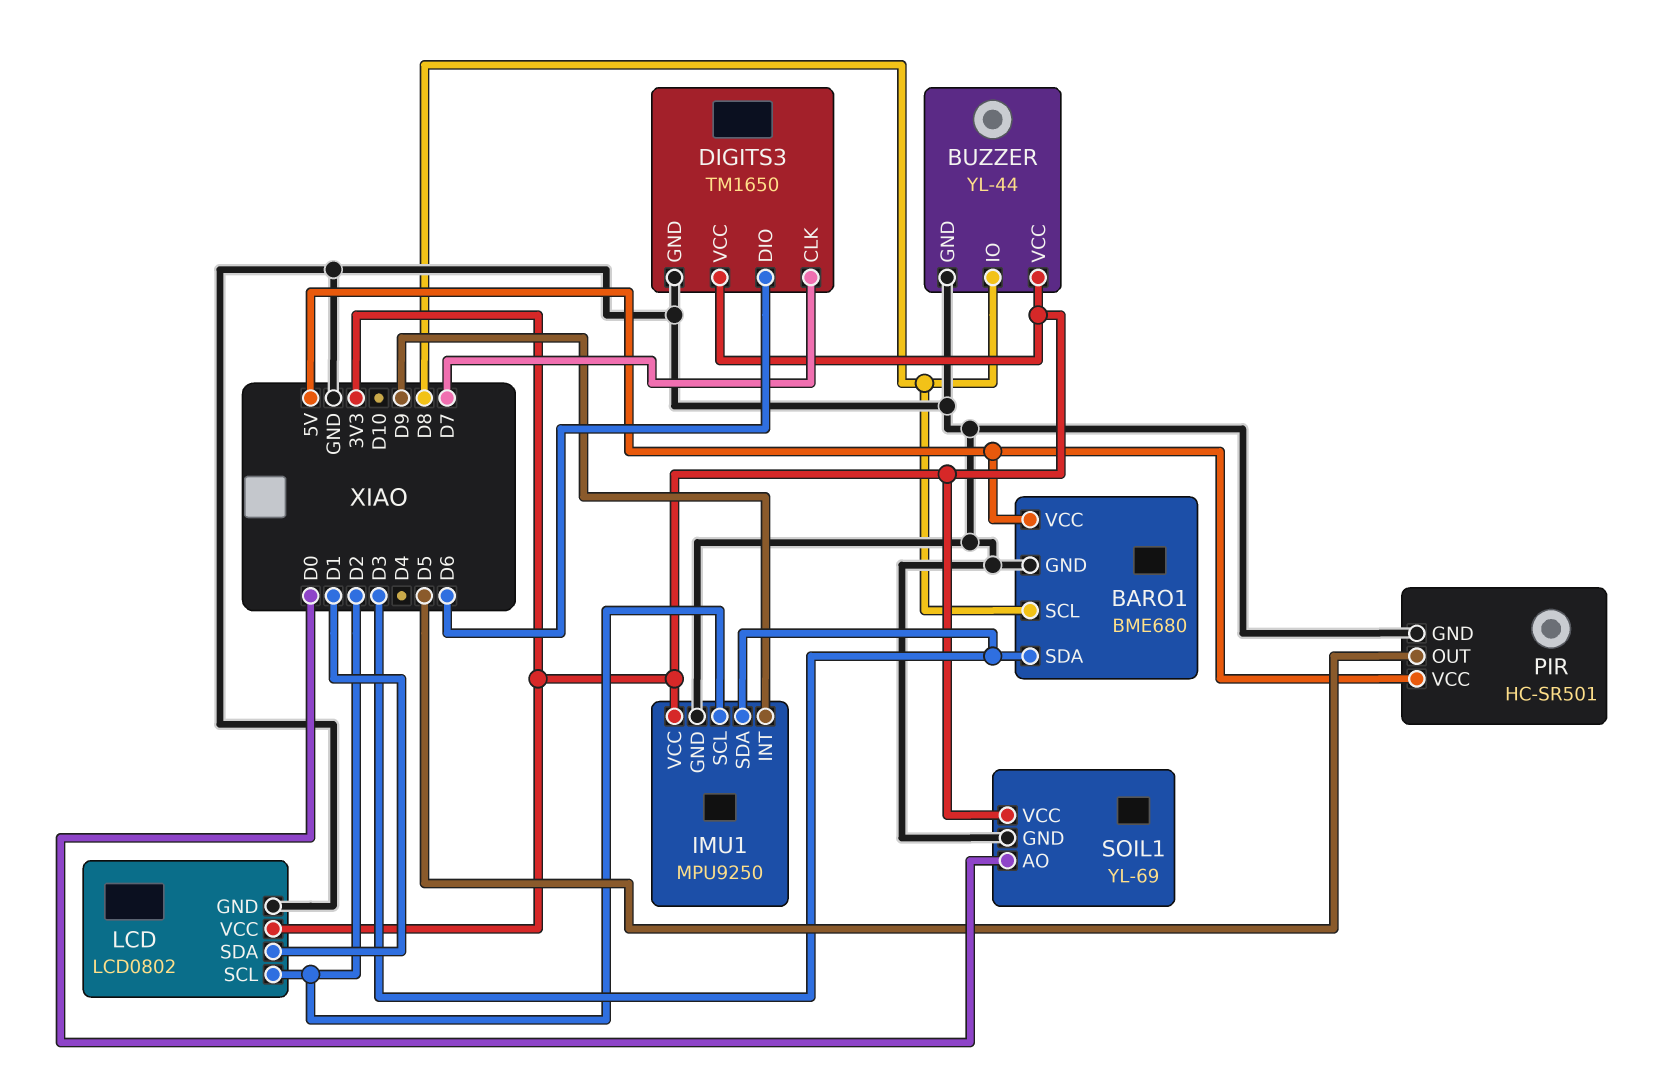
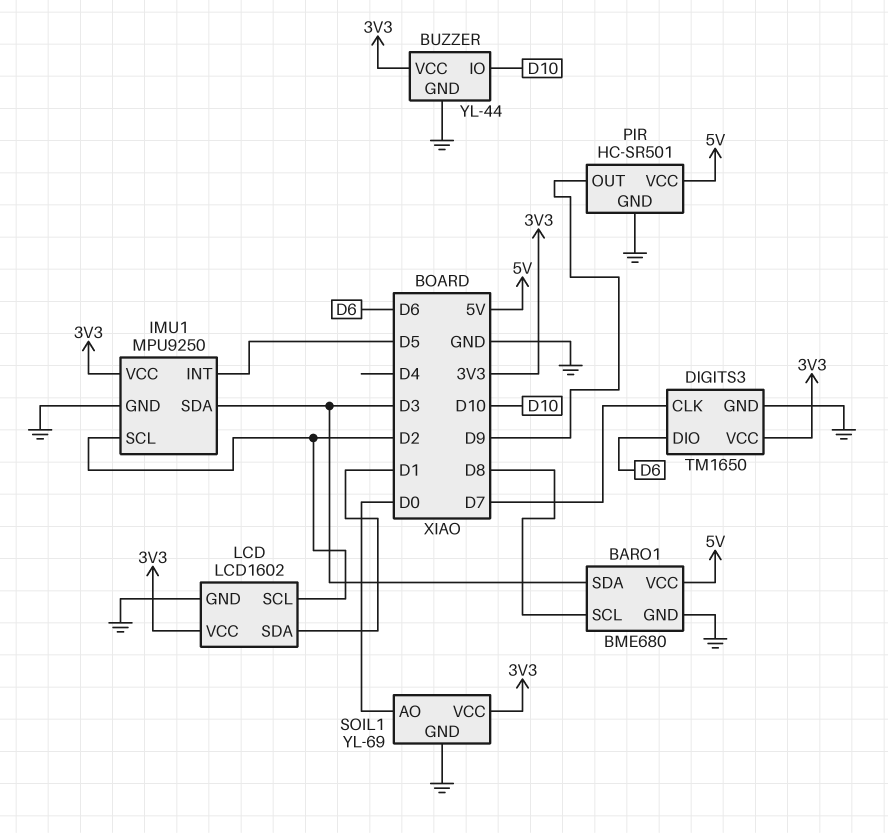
BUZZER pin IO: D8 -> D10
IMU1 pin INT: D9 -> D5
LCD: LCD0802 -> LCD1602
PIR pin OUT: D5 -> D9

